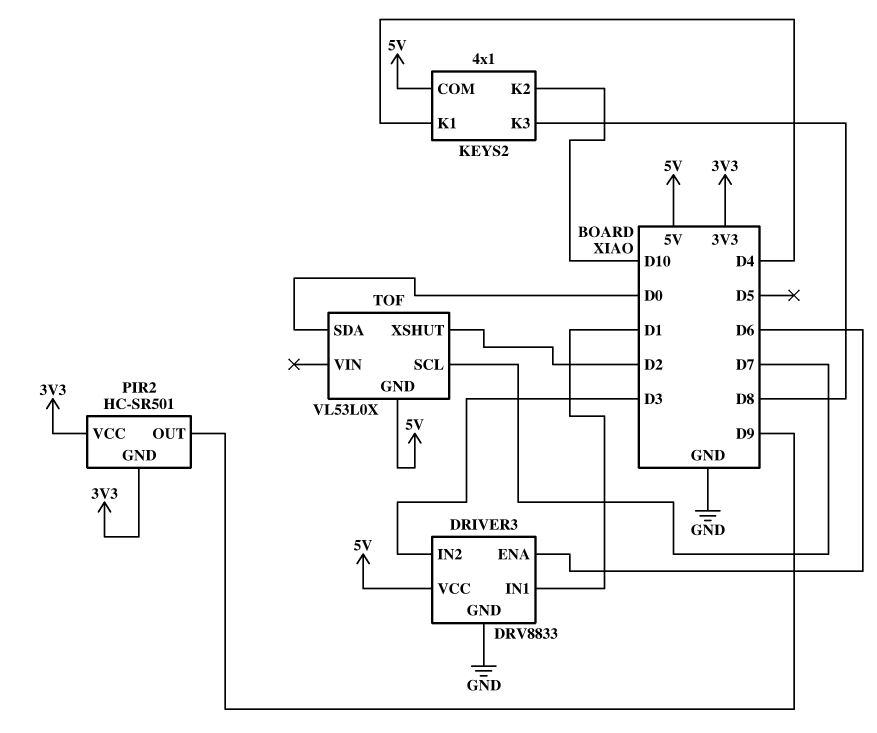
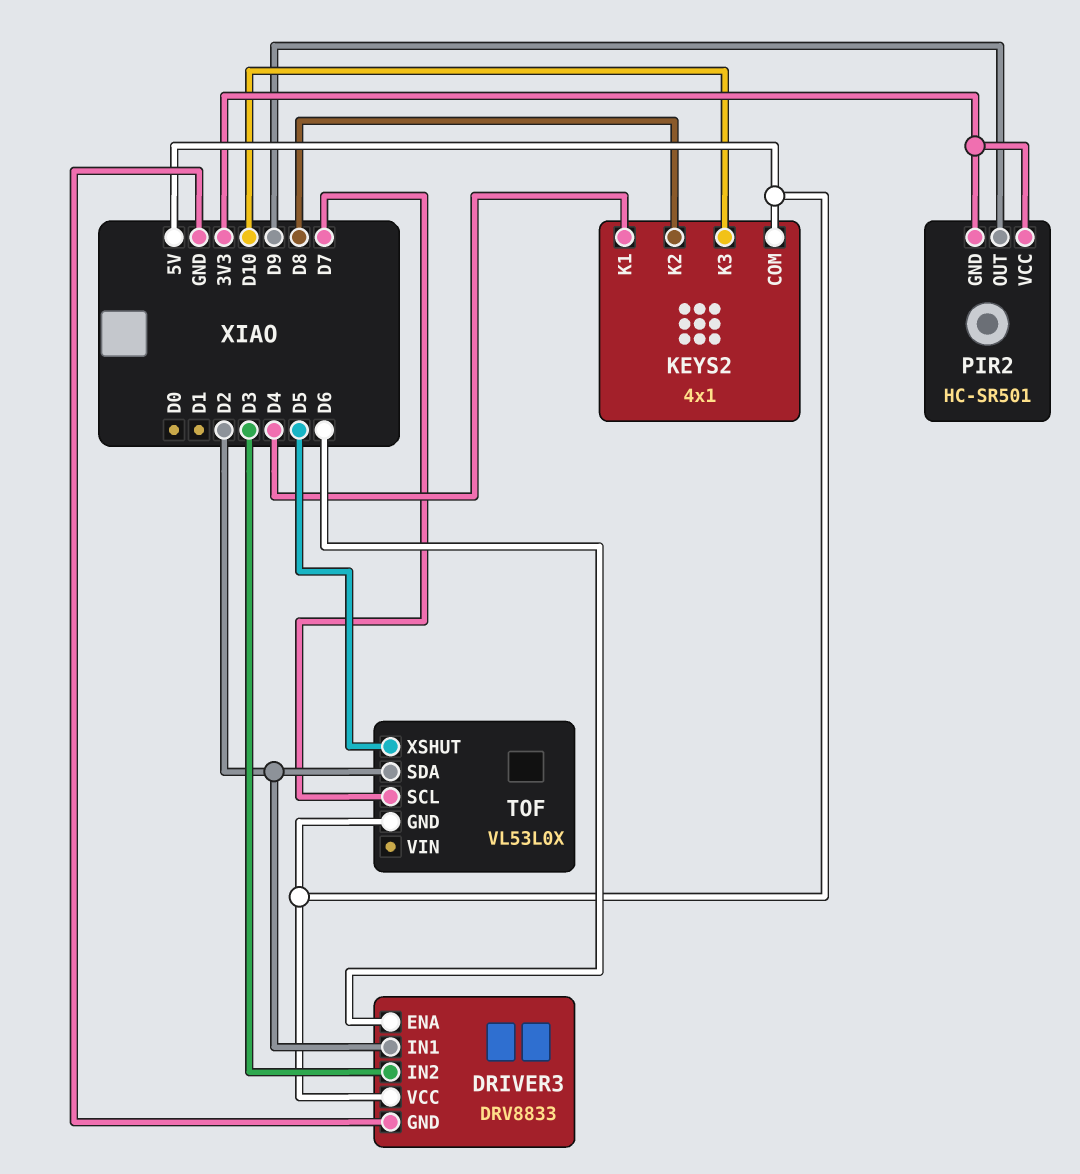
DRIVER3 pin IN1: D1 -> D2
KEYS2 pin K2: D10 -> D8
KEYS2 pin K3: D8 -> D10
TOF pin SDA: D0 -> D2
TOF pin XSHUT: D2 -> D5

